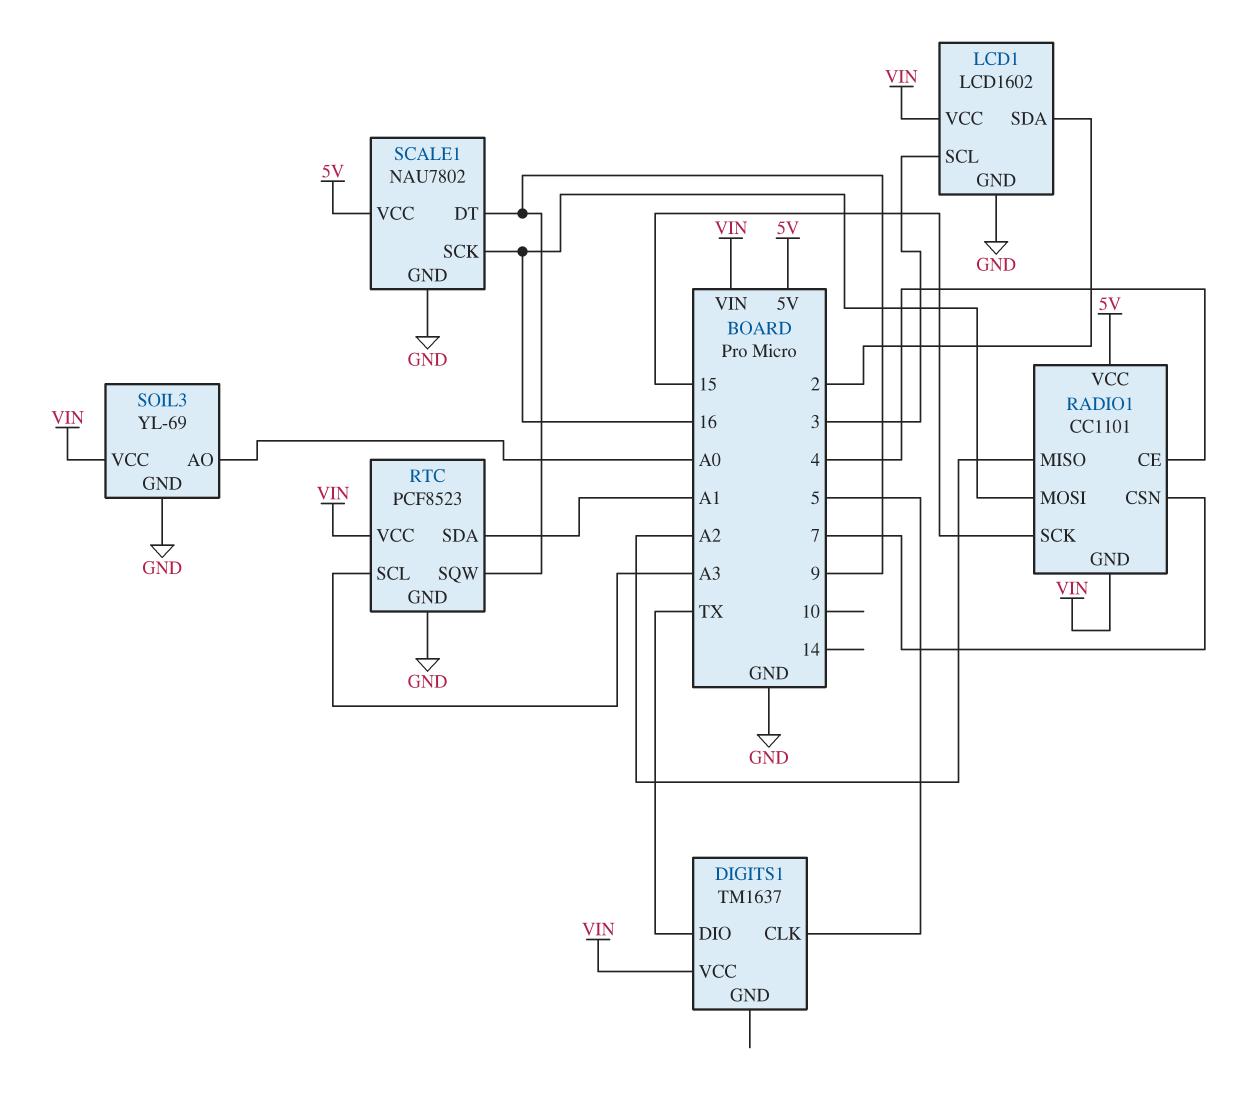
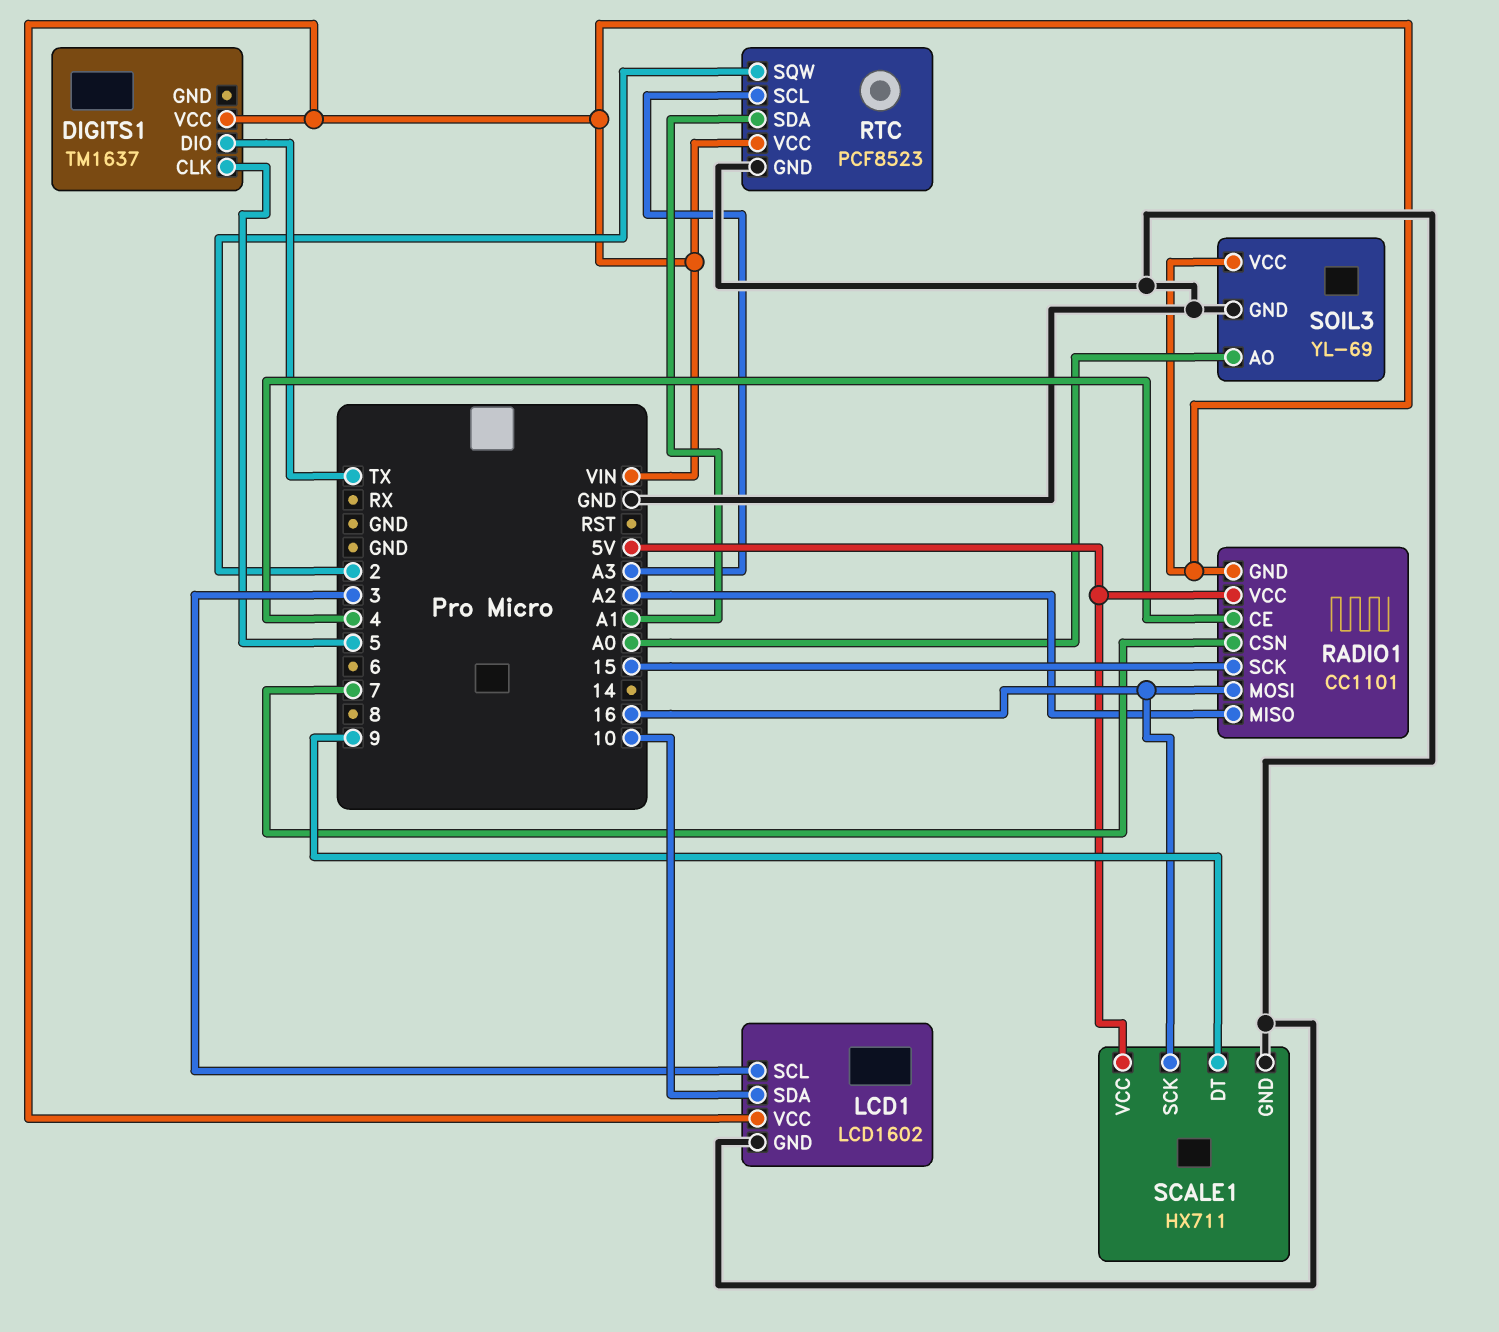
LCD1 pin SDA: 2 -> 10
RTC pin SQW: 9 -> 2
SCALE1: NAU7802 -> HX711

